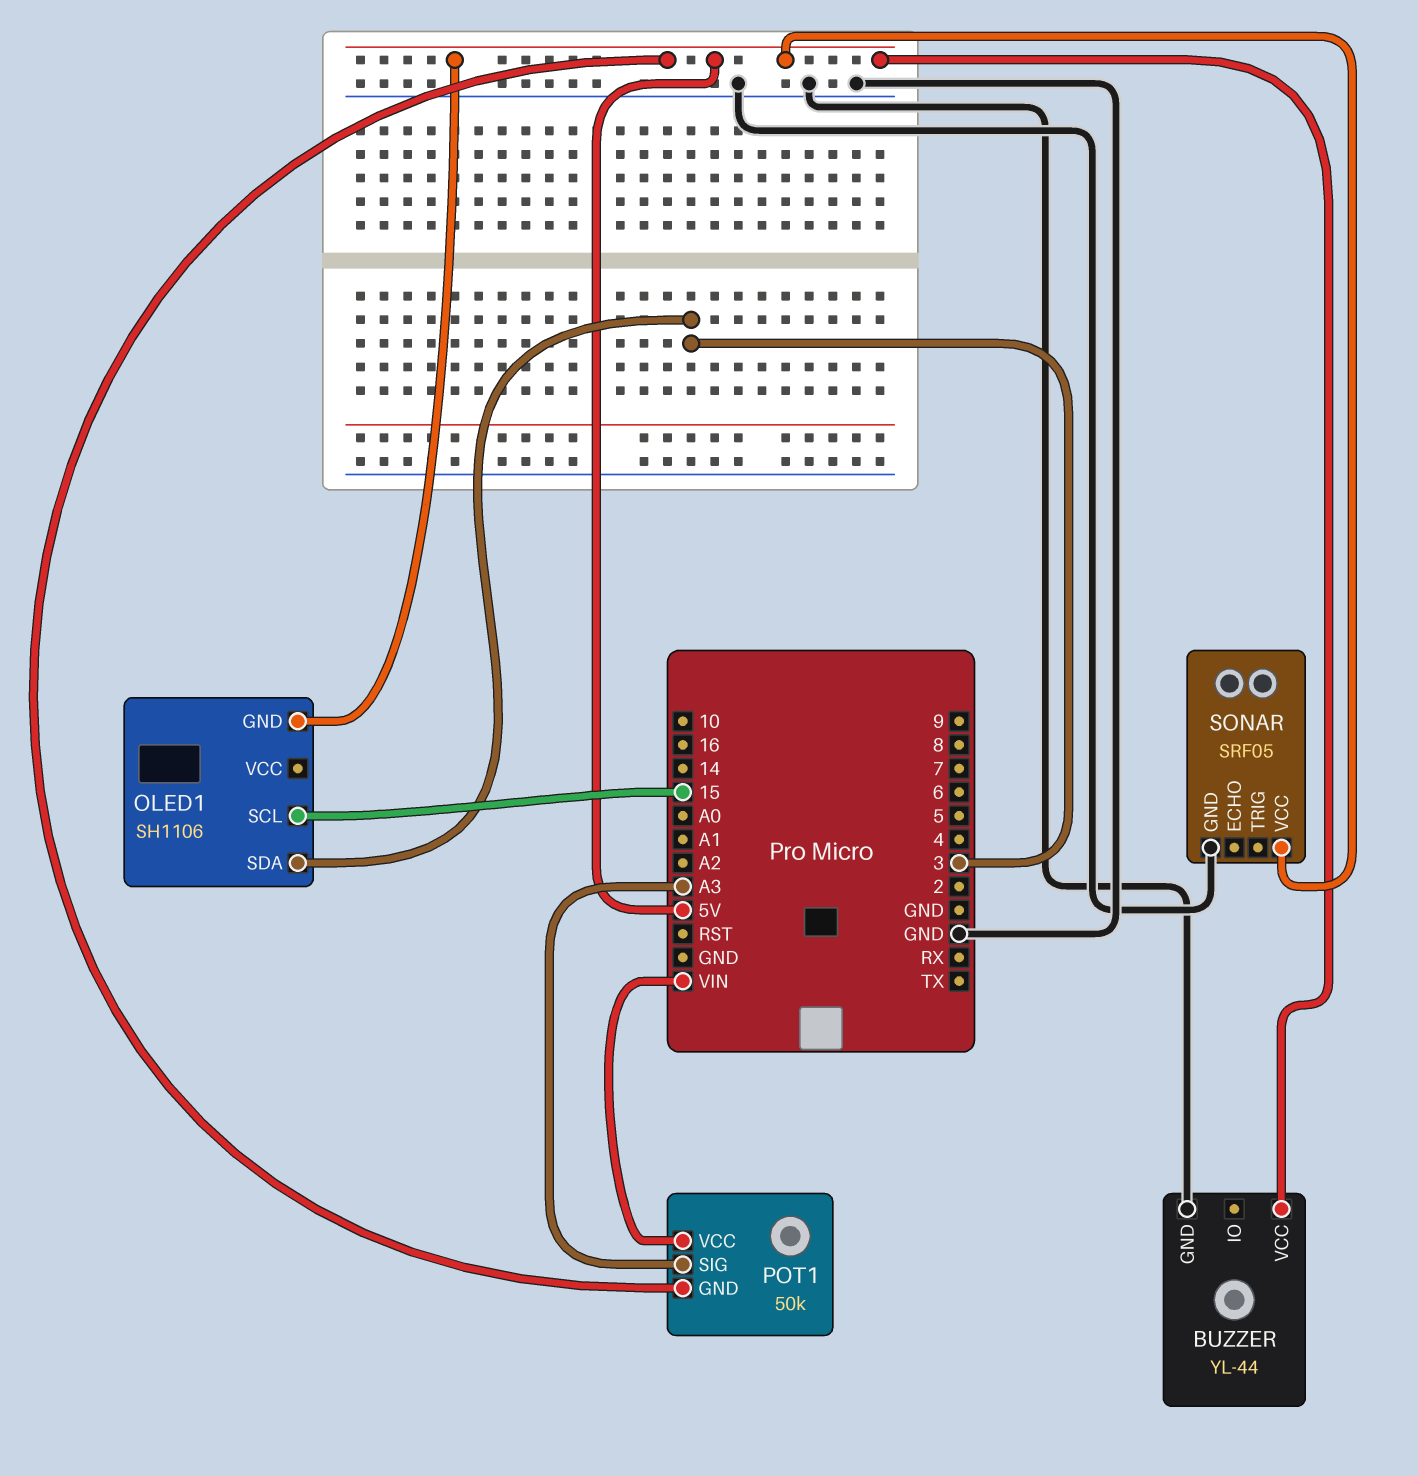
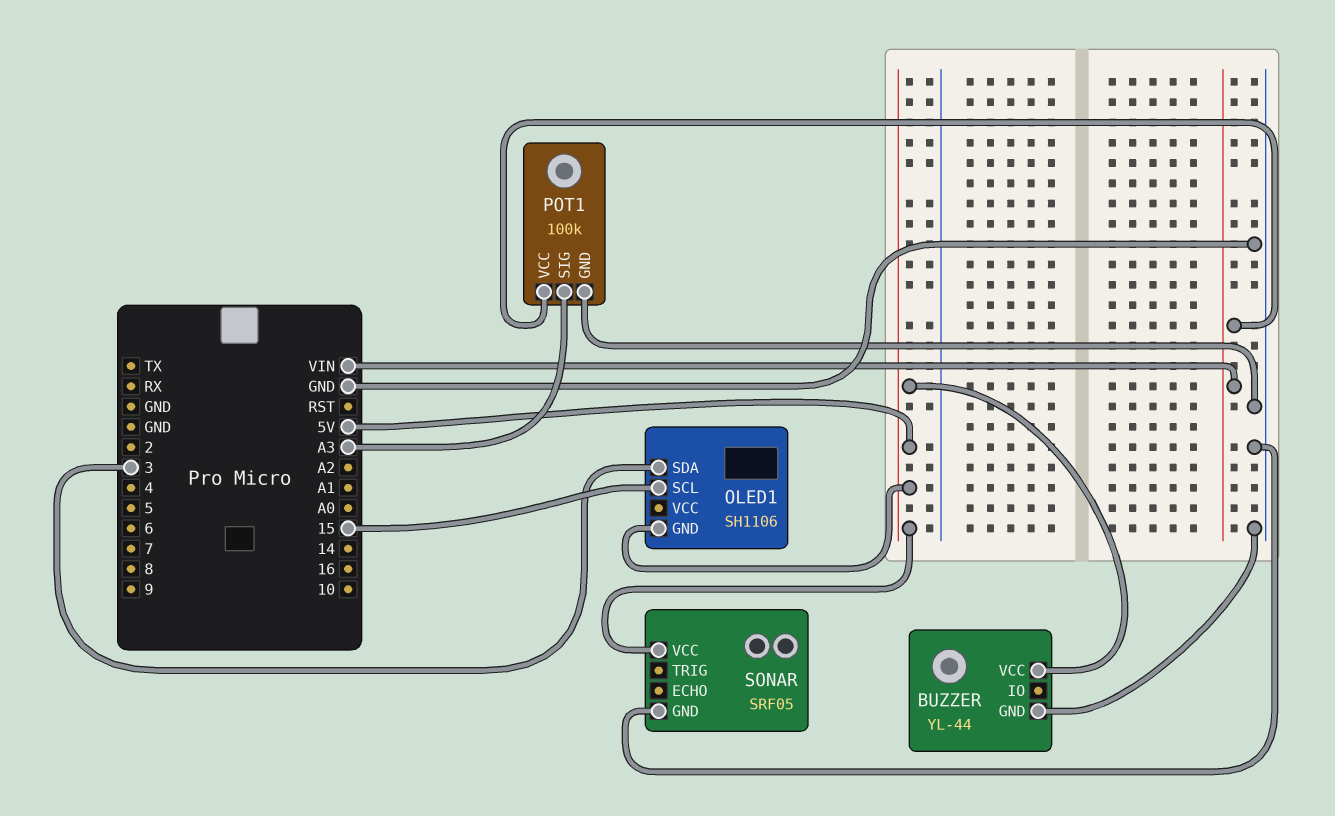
POT1: 50k -> 100k
POT1 pin GND: 5V -> GND

